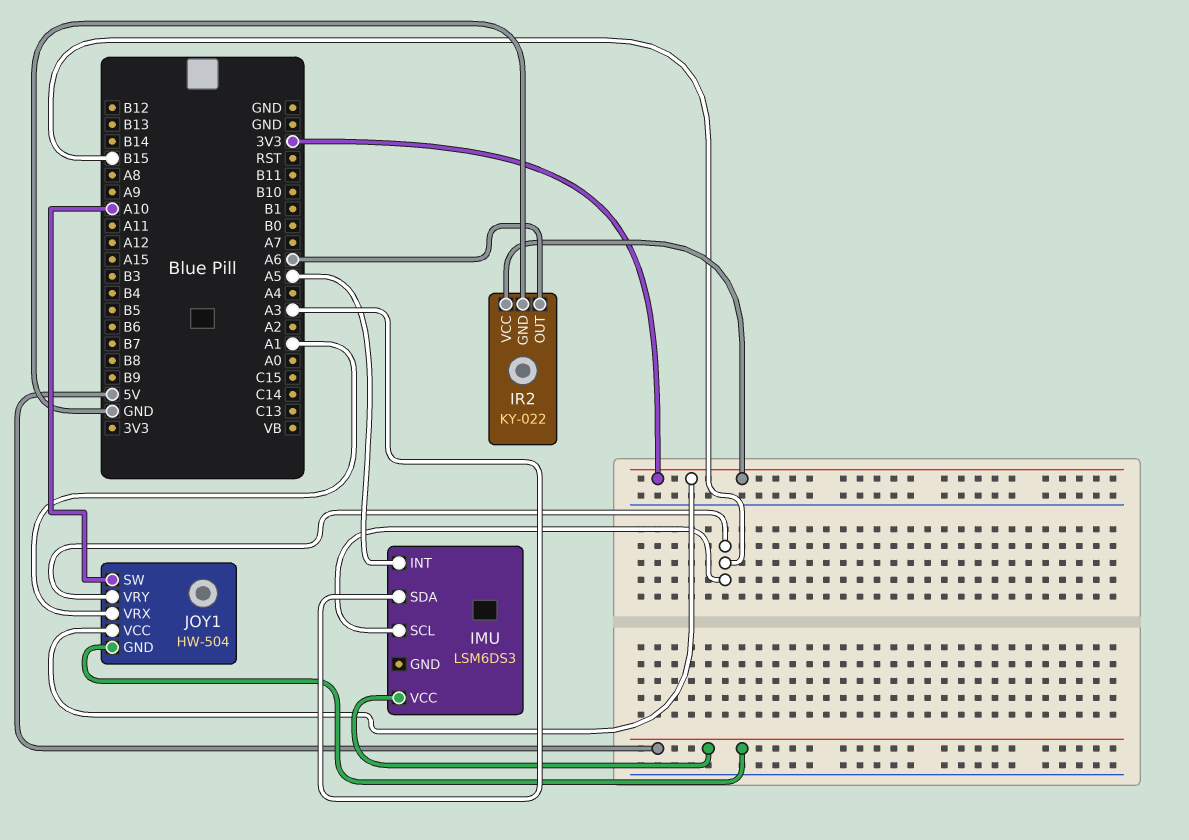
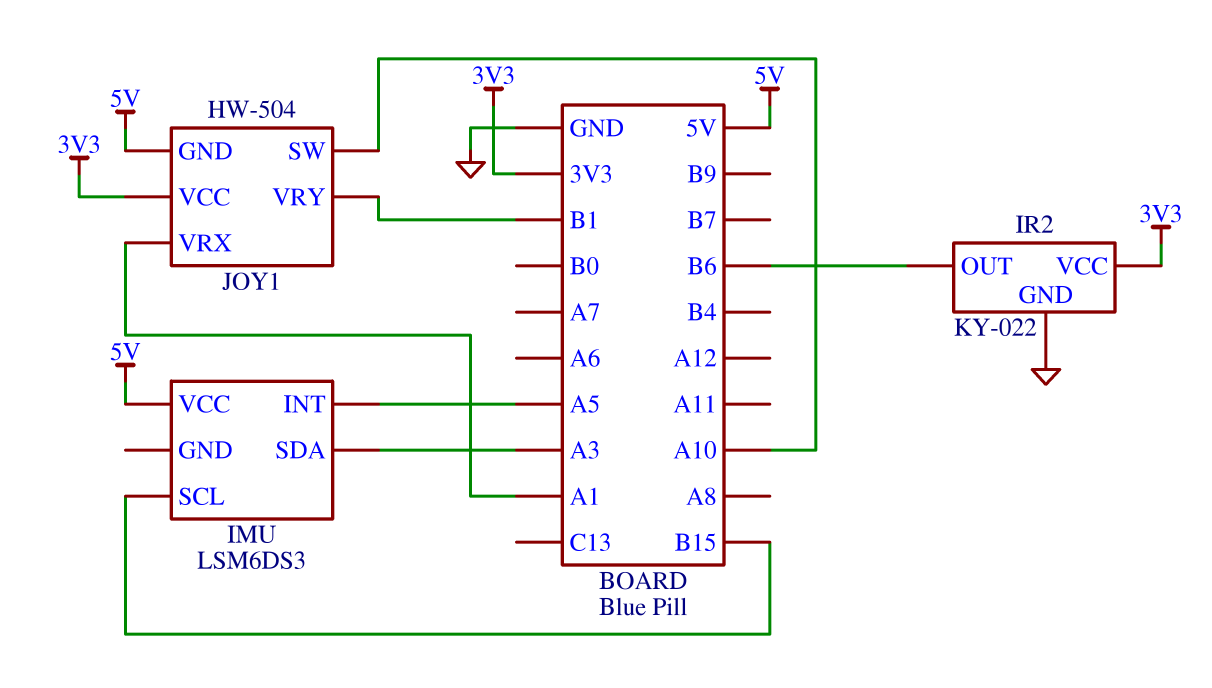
IR2 pin OUT: A6 -> B6
JOY1 pin VRY: B15 -> B1

